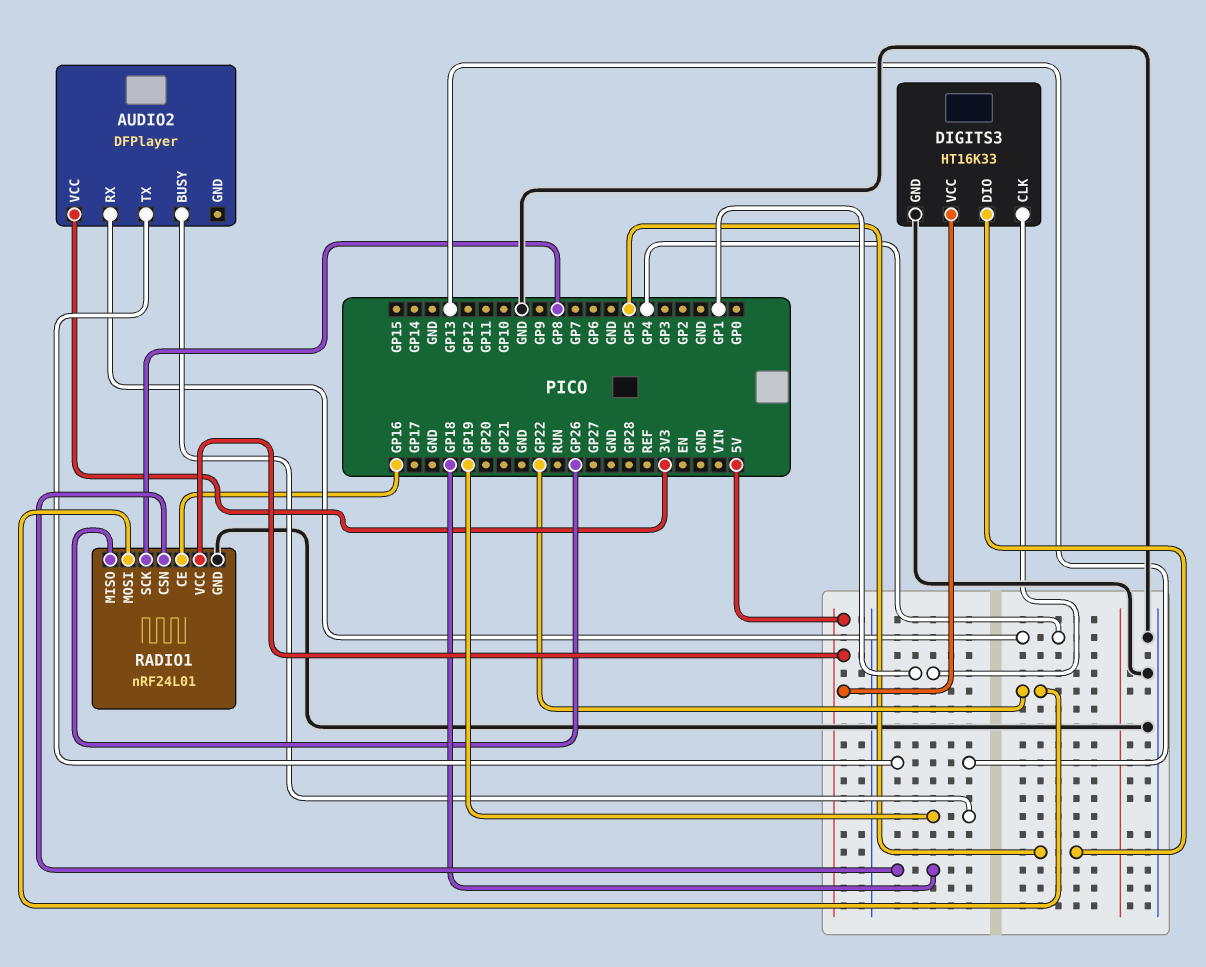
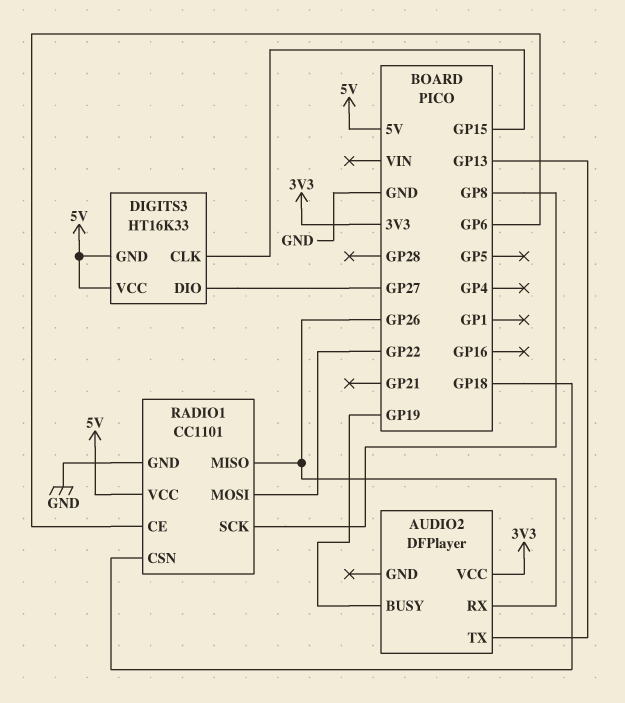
AUDIO2 pin RX: GP4 -> GP26
DIGITS3 pin CLK: GP1 -> GP15
DIGITS3 pin DIO: GP5 -> GP27
DIGITS3 pin GND: GND -> 5V
RADIO1: nRF24L01 -> CC1101
RADIO1 pin CE: GP16 -> GP6

